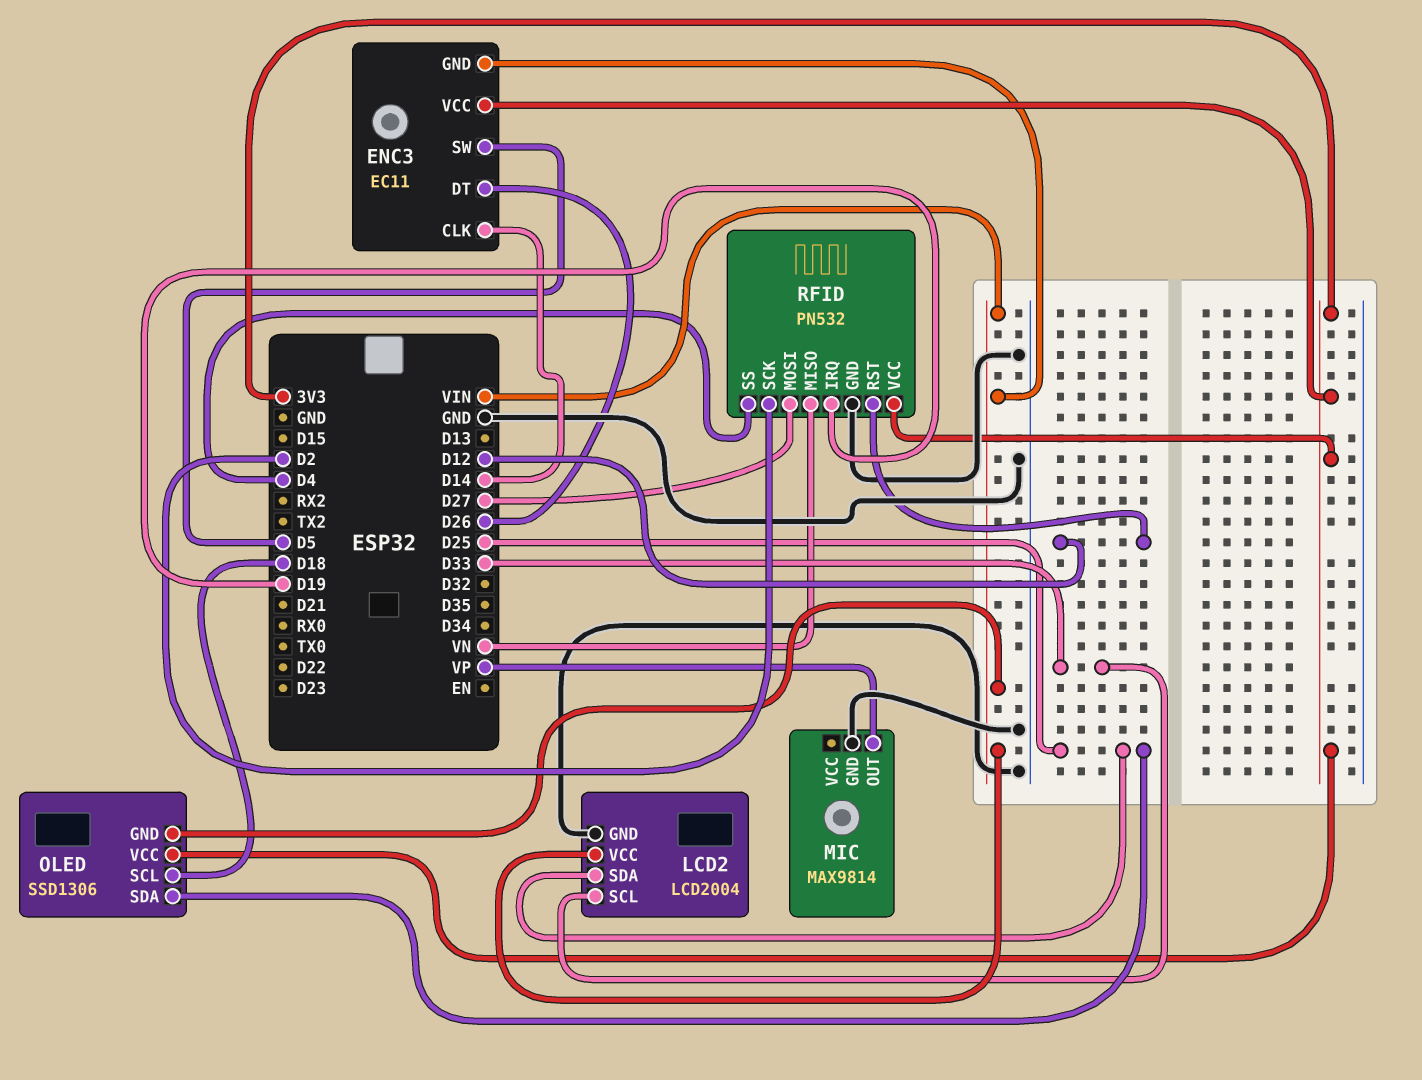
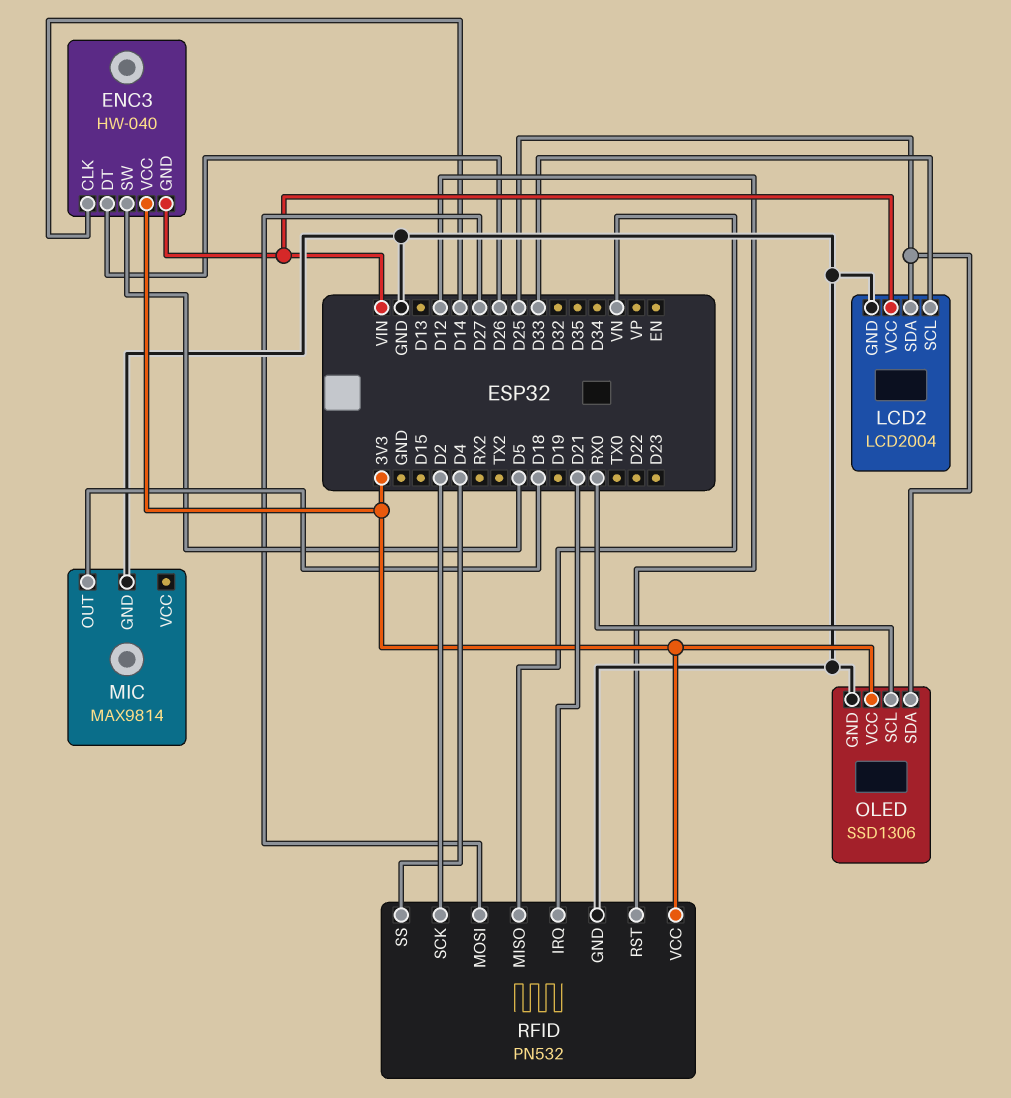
ENC3: EC11 -> HW-040
MIC pin OUT: VP -> D18
OLED pin GND: VIN -> GND
OLED pin SCL: D18 -> RX0
RFID pin IRQ: D19 -> D21

